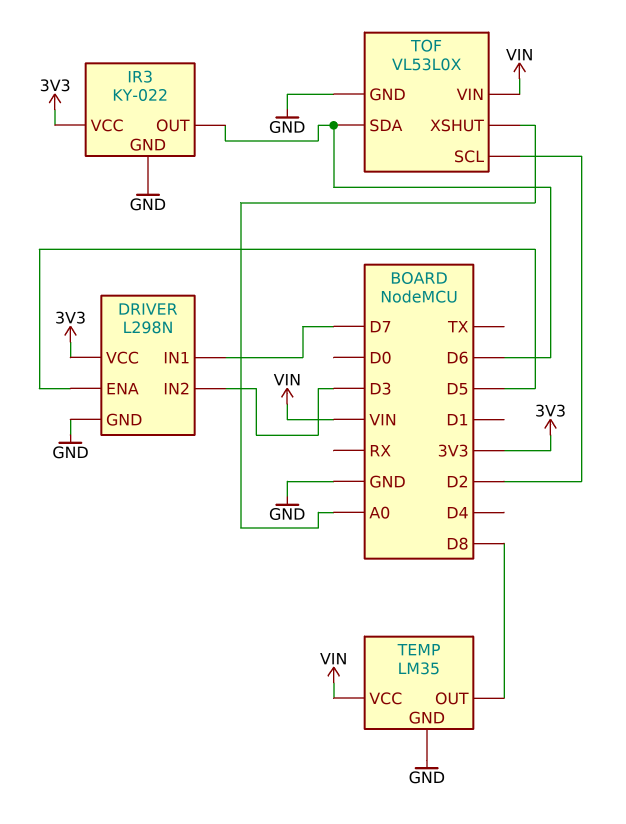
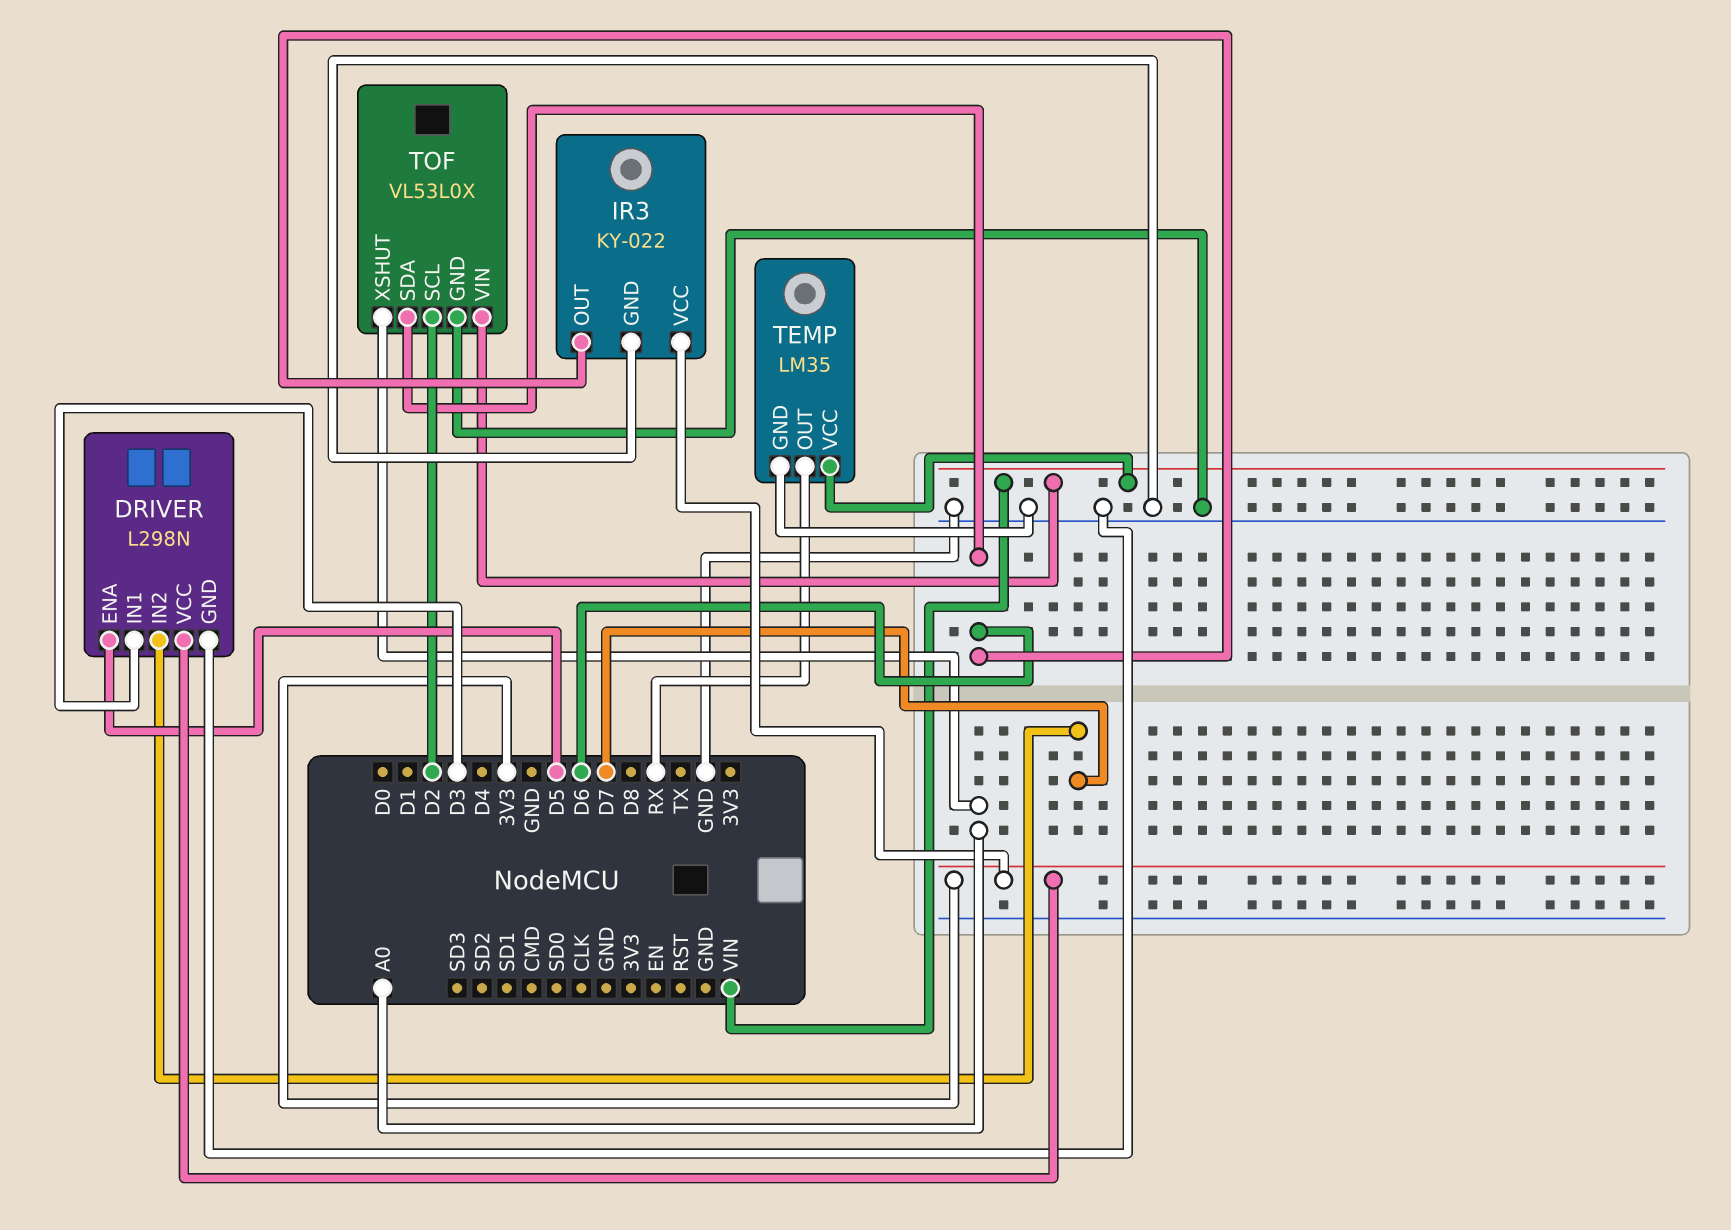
DRIVER pin IN1: D7 -> D3
DRIVER pin IN2: D3 -> D7
TEMP pin OUT: D8 -> RX

